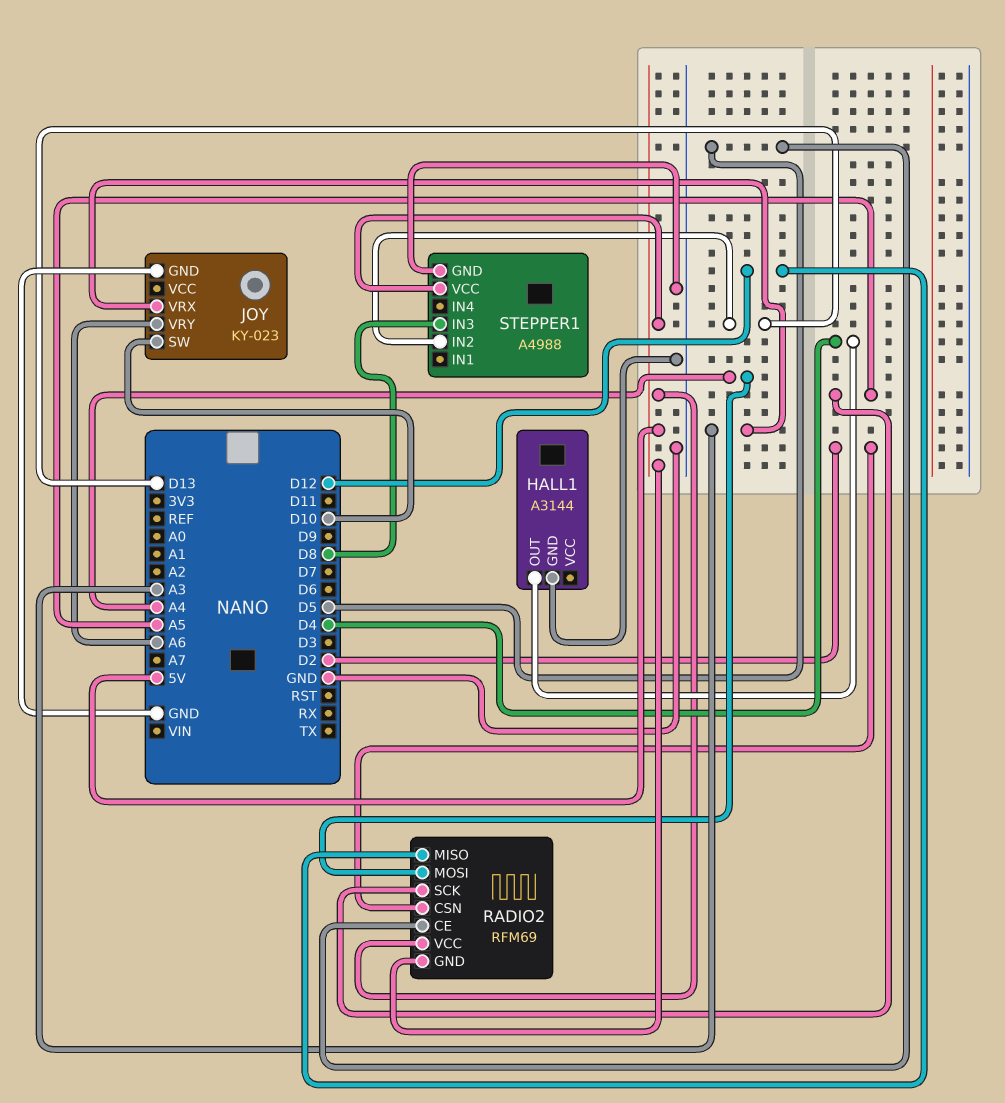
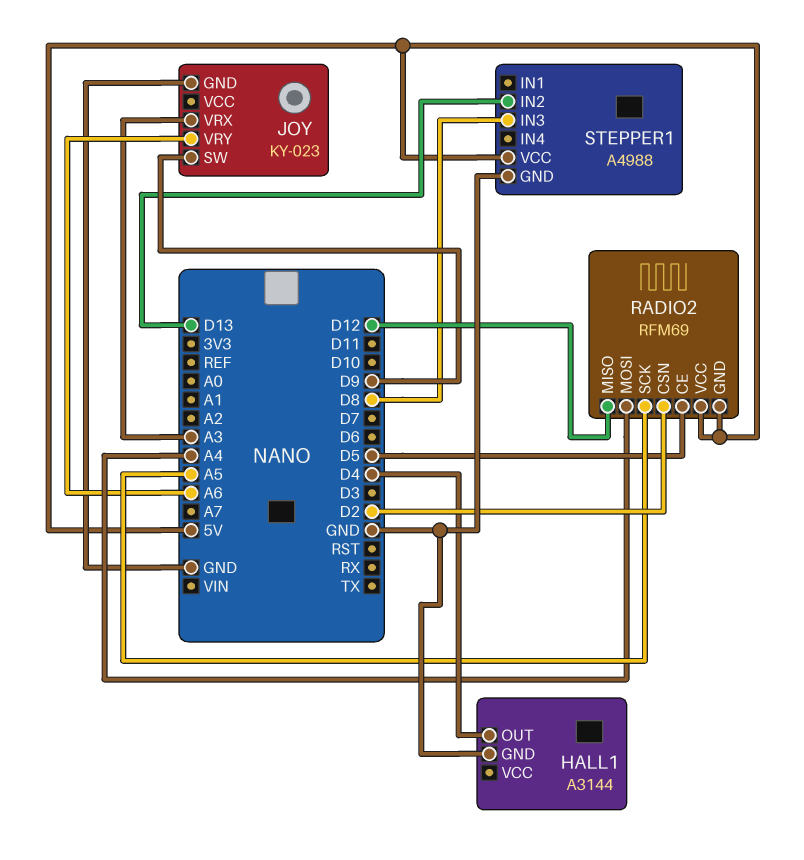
JOY pin SW: D10 -> D9

